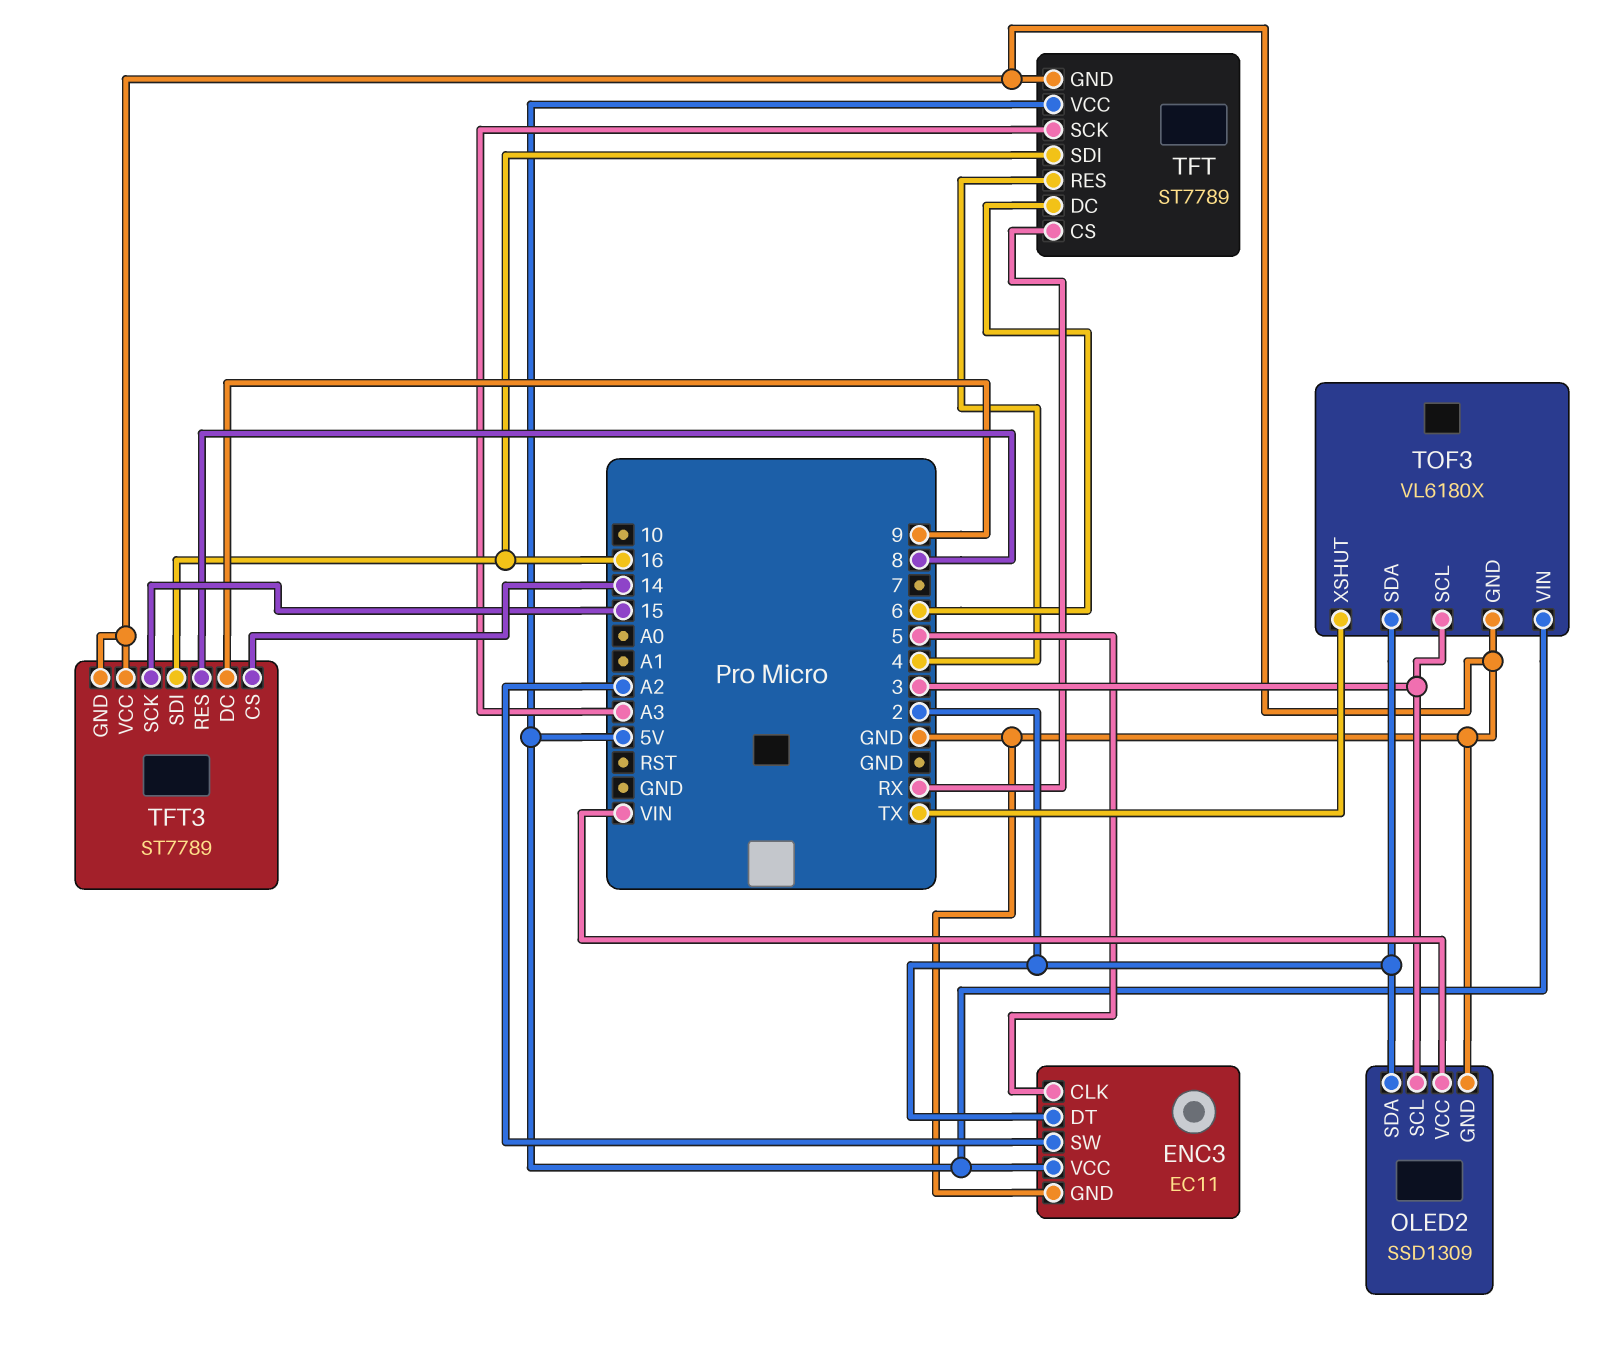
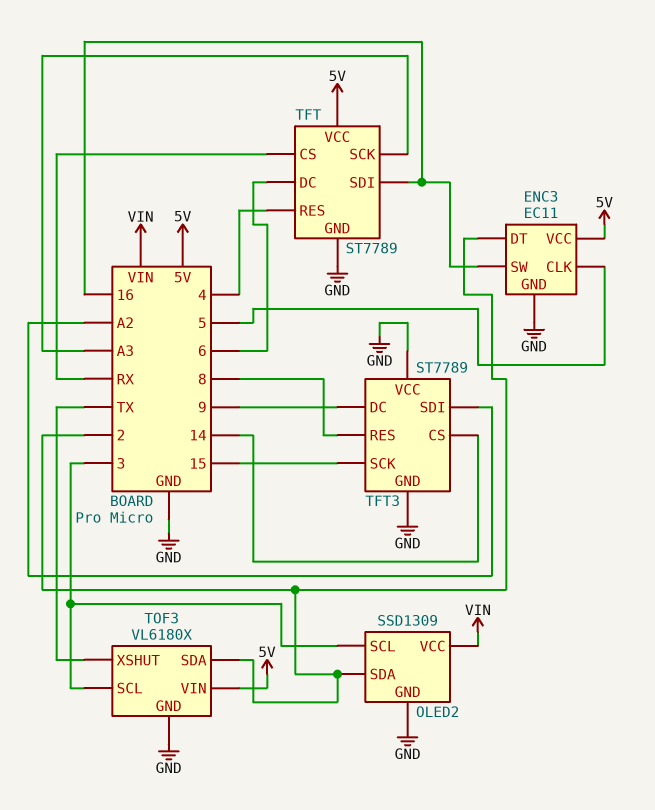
ENC3 pin SW: A2 -> 16
TFT3 pin SDI: 16 -> A2

